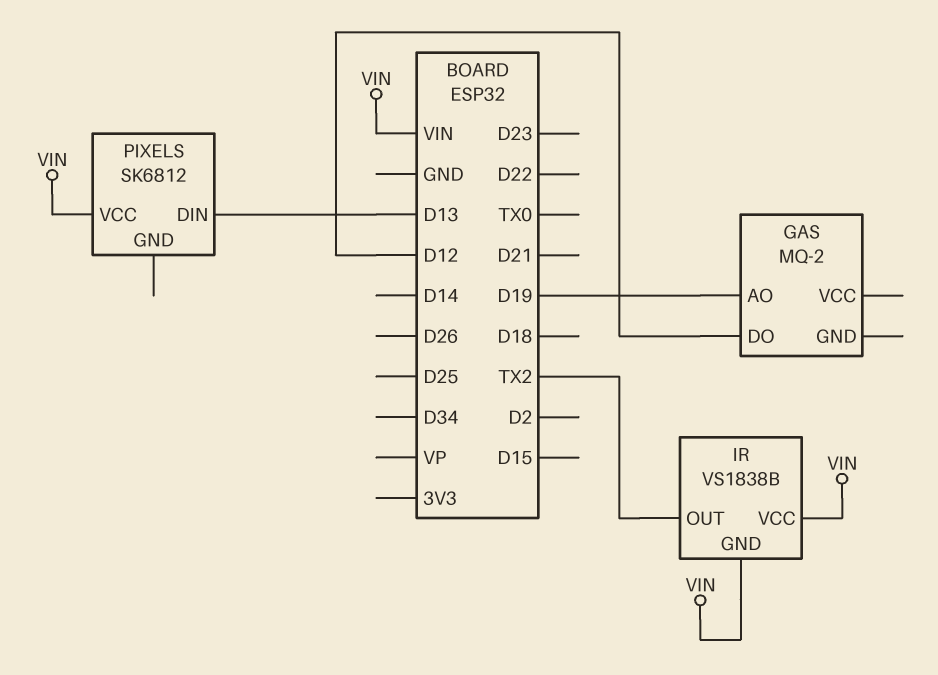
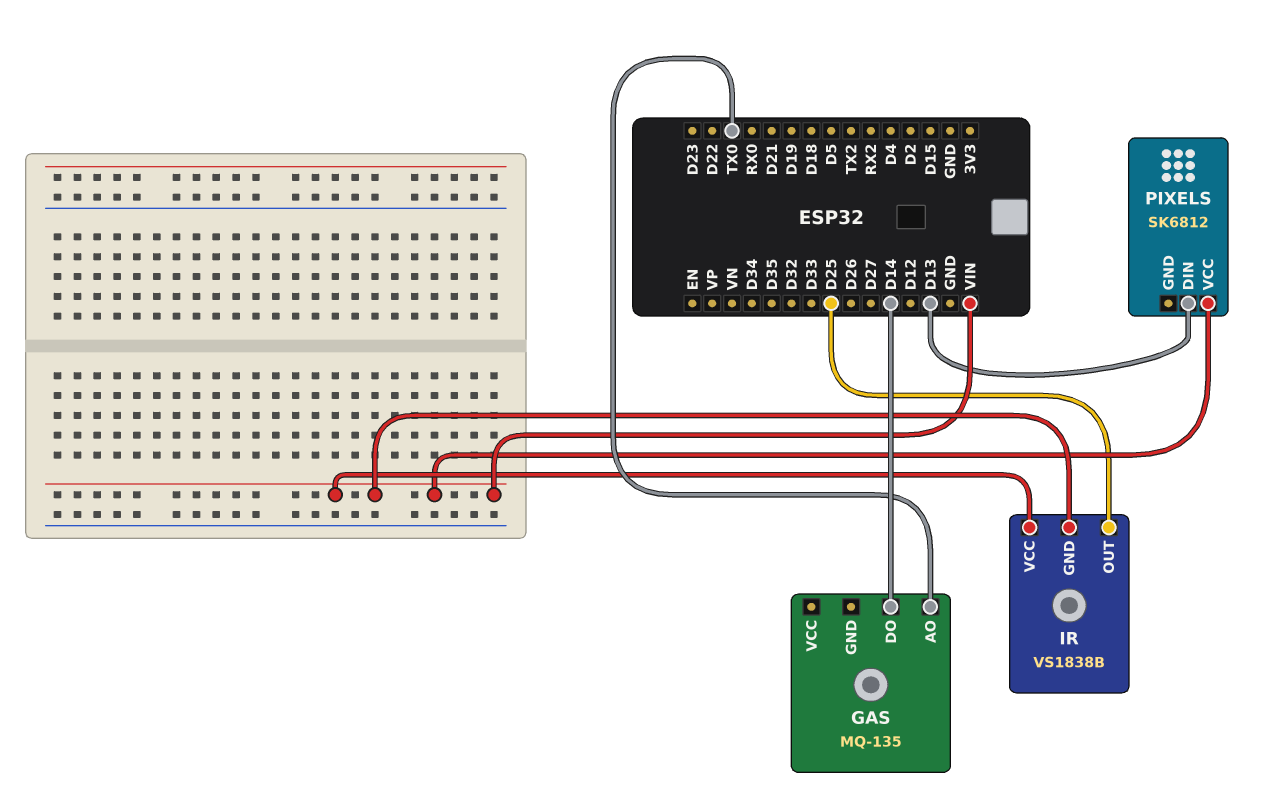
GAS: MQ-2 -> MQ-135
GAS pin AO: D19 -> TX0
GAS pin DO: D12 -> D14
IR pin OUT: TX2 -> D25

